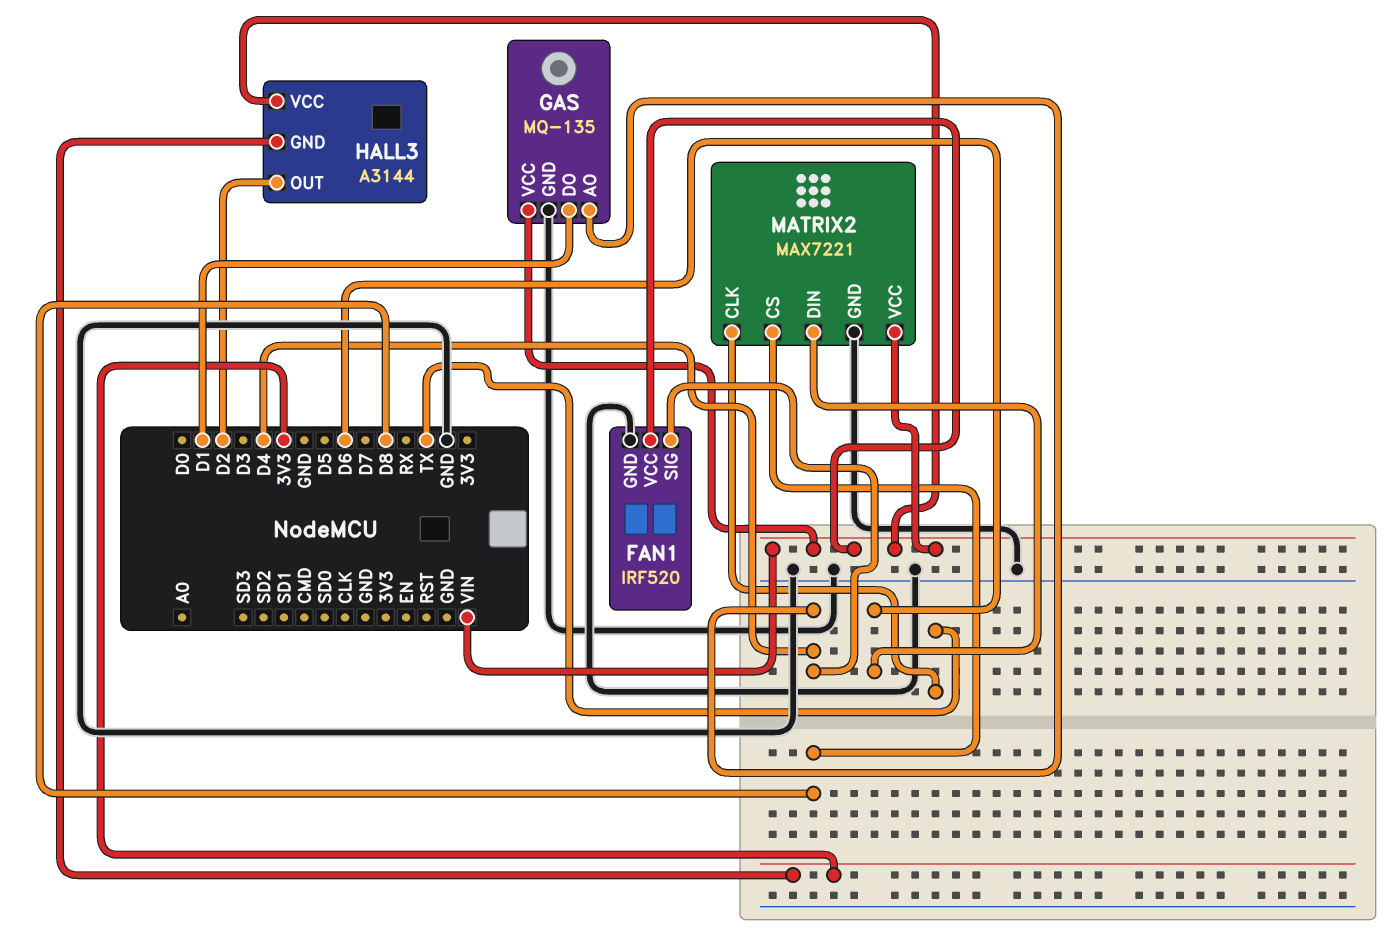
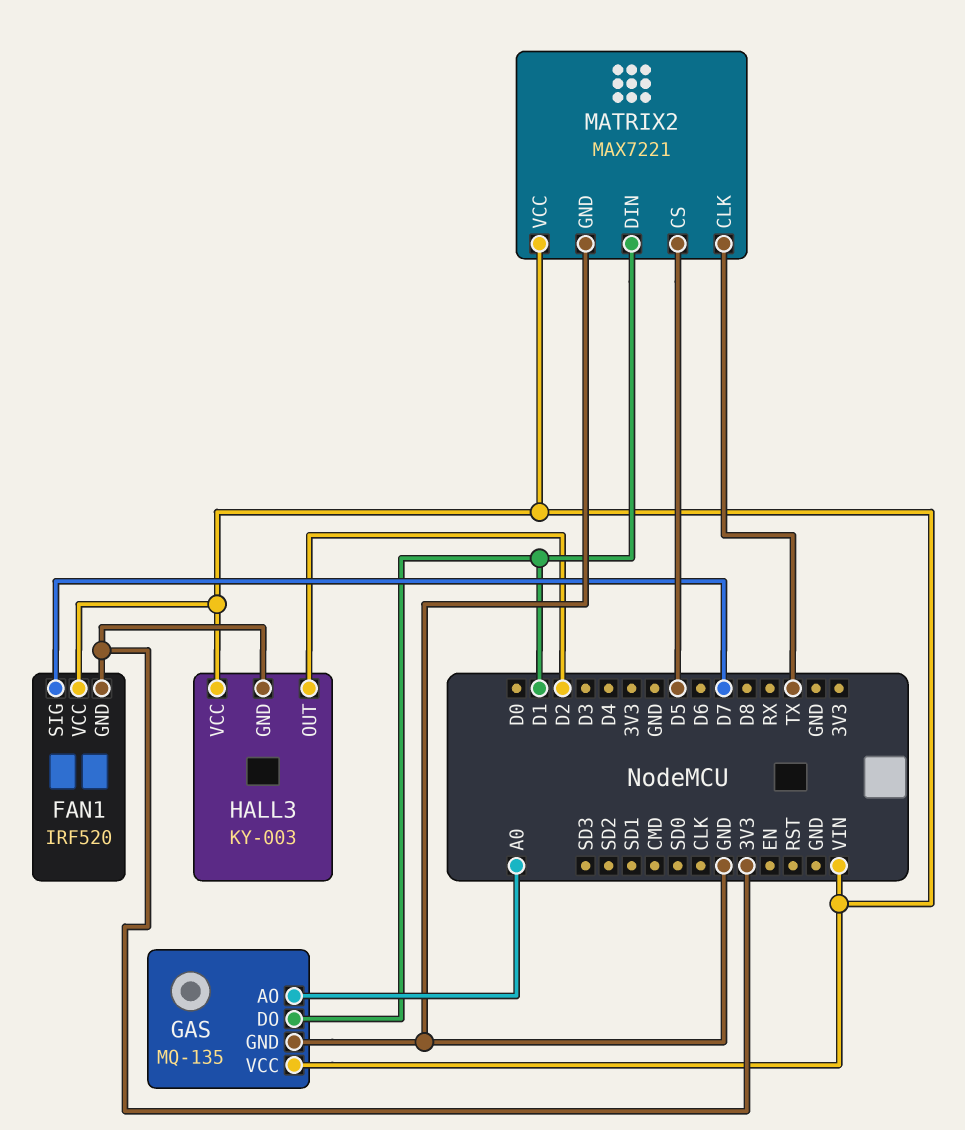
FAN1 pin GND: GND -> 3V3
FAN1 pin SIG: D4 -> D7
GAS pin AO: D4 -> A0
HALL3: A3144 -> KY-003
MATRIX2 pin CS: D8 -> D5
MATRIX2 pin DIN: D6 -> D1

